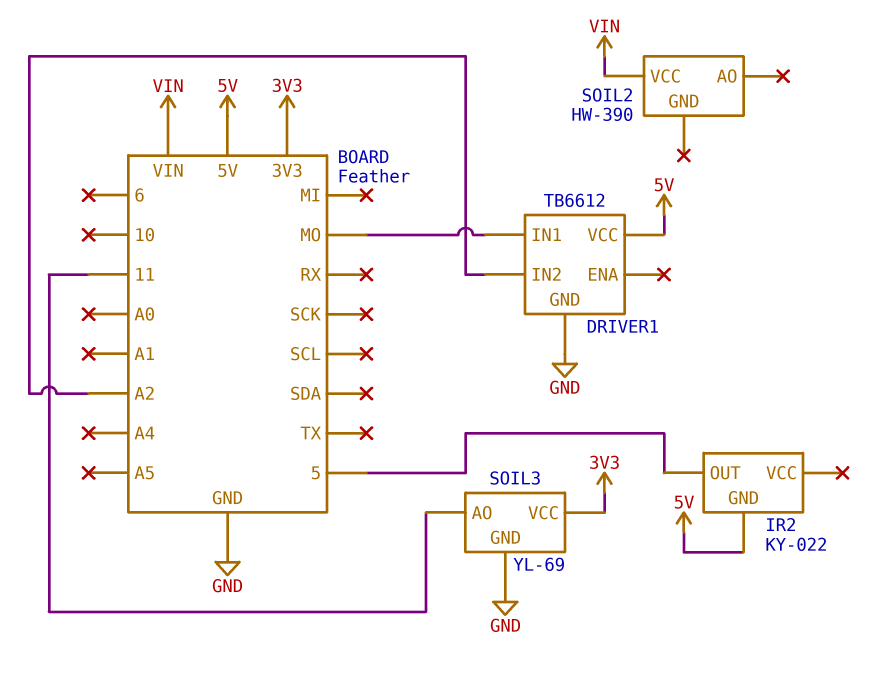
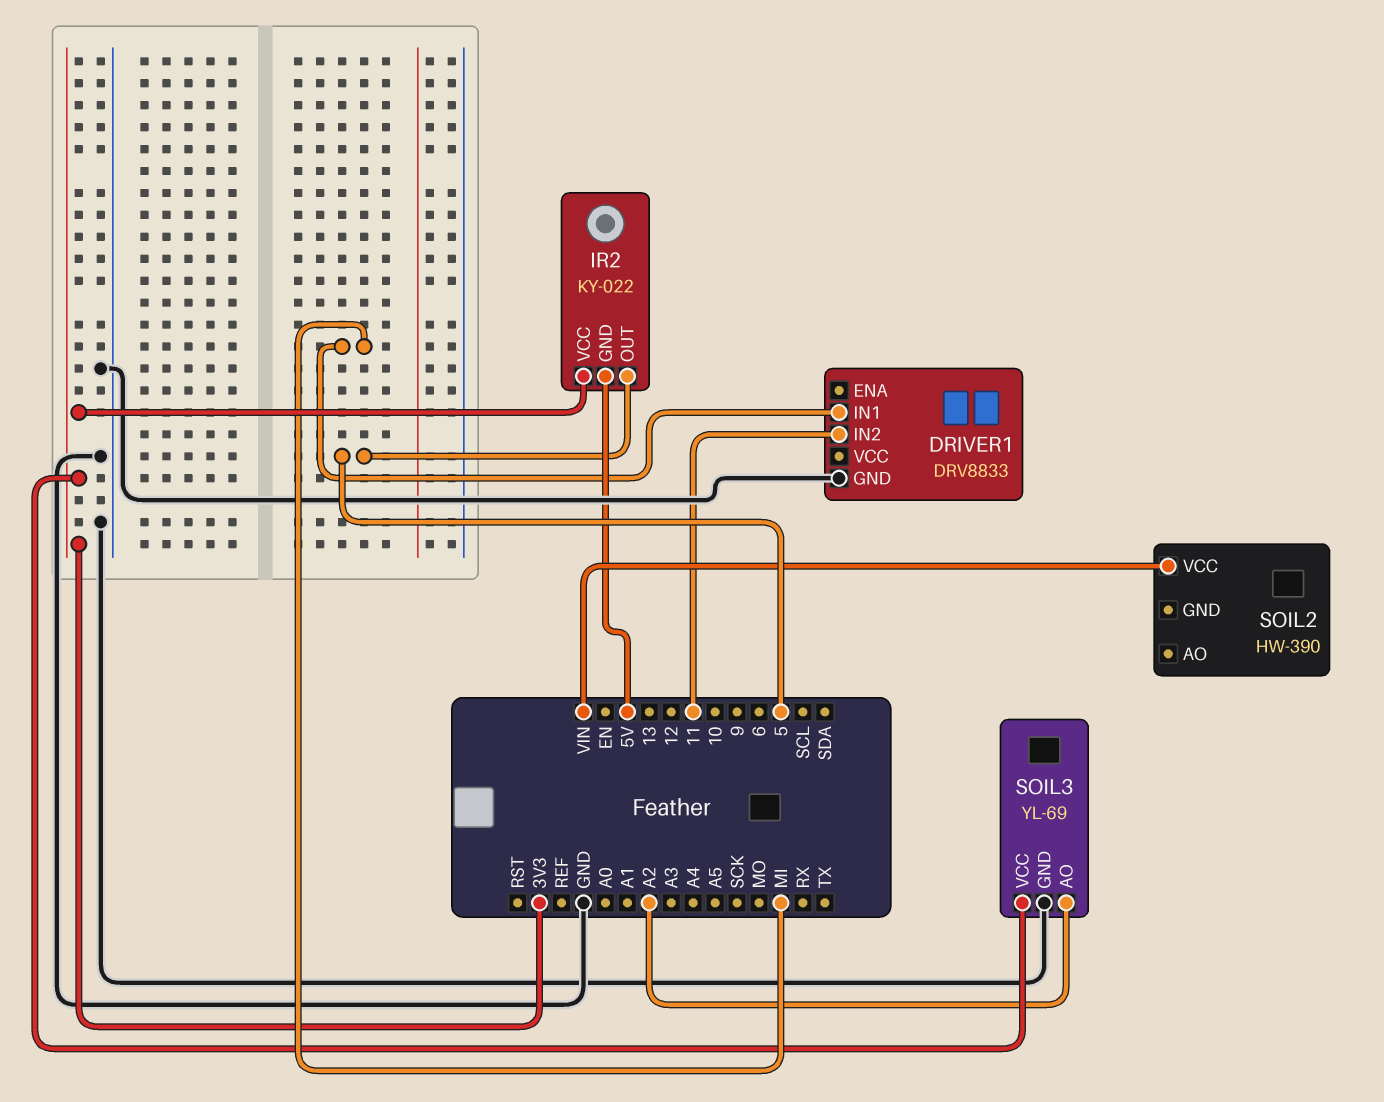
DRIVER1: TB6612 -> DRV8833
DRIVER1 pin IN1: MO -> MI
DRIVER1 pin IN2: A2 -> 11
DRIVER1 pin VCC: 5V -> none
IR2 pin VCC: none -> 3V3
SOIL3 pin AO: 11 -> A2

